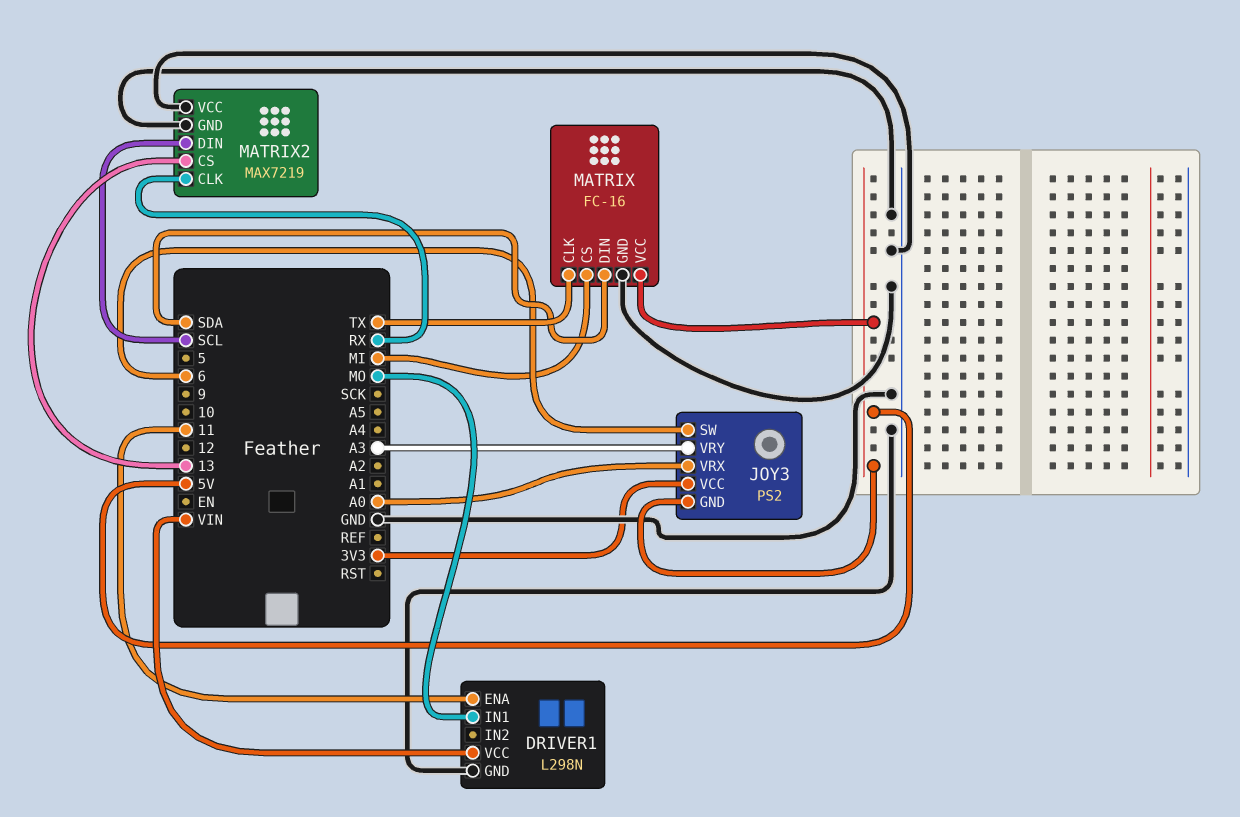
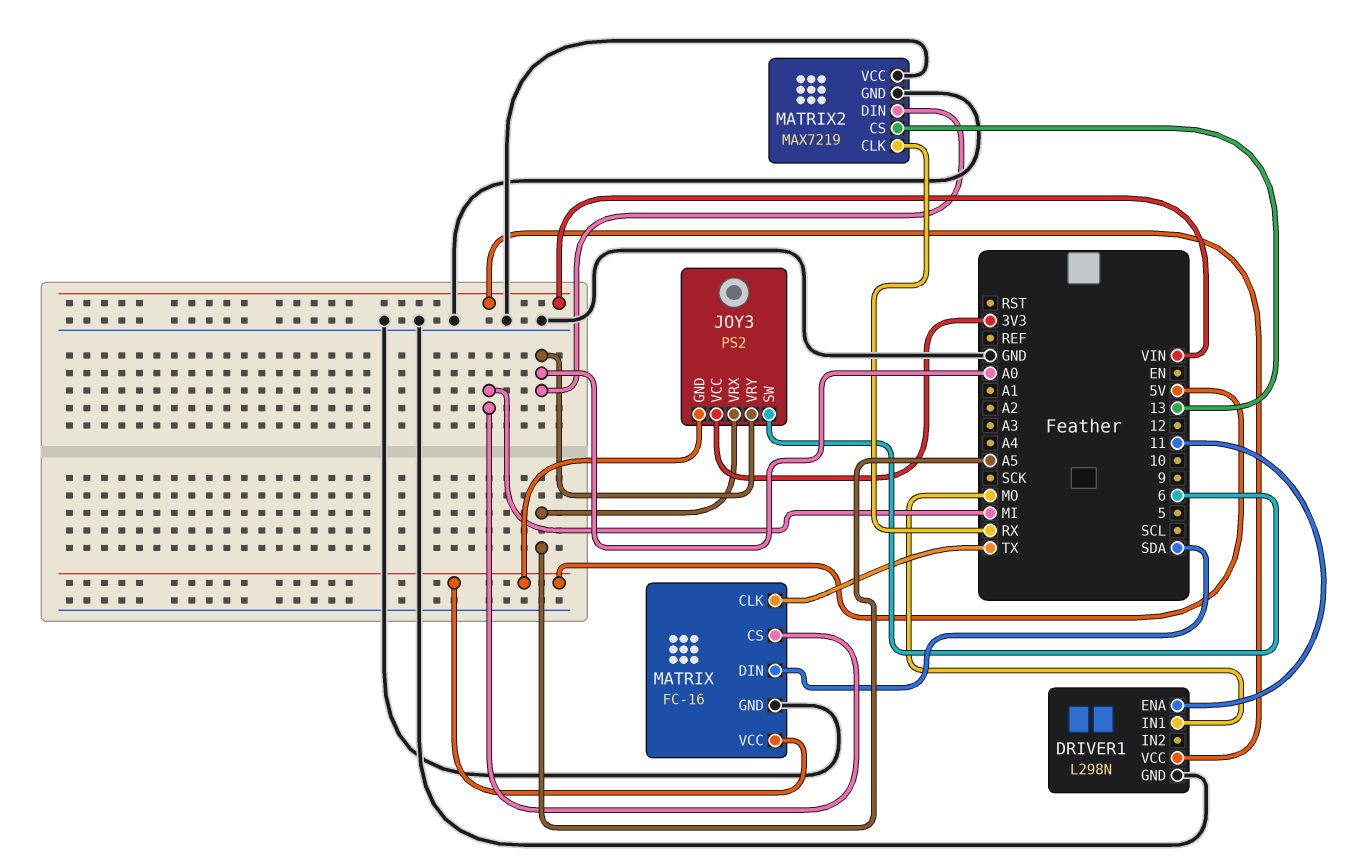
JOY3 pin VRX: A0 -> A5
JOY3 pin VRY: A3 -> A0
MATRIX2 pin DIN: SCL -> A0

